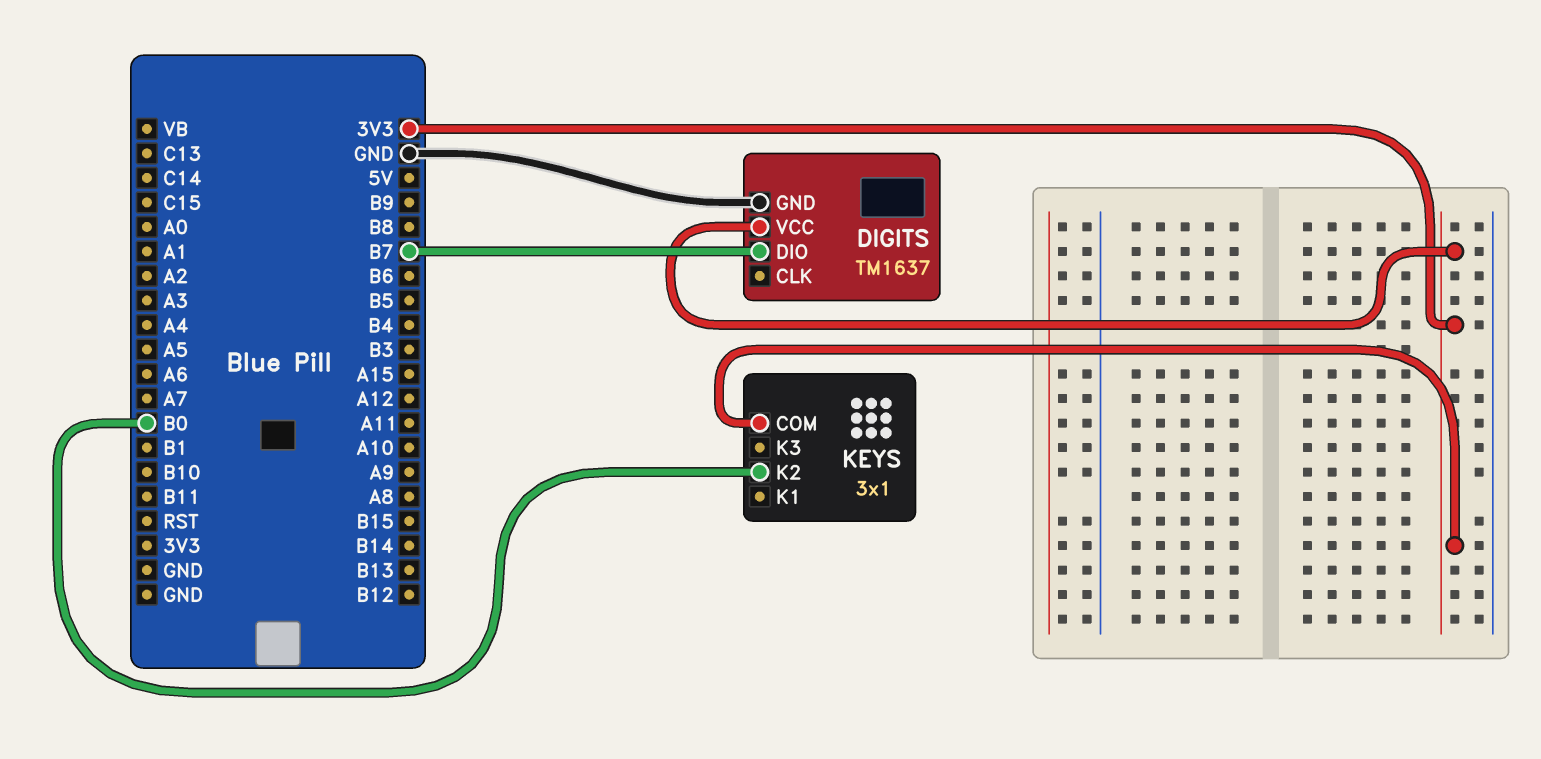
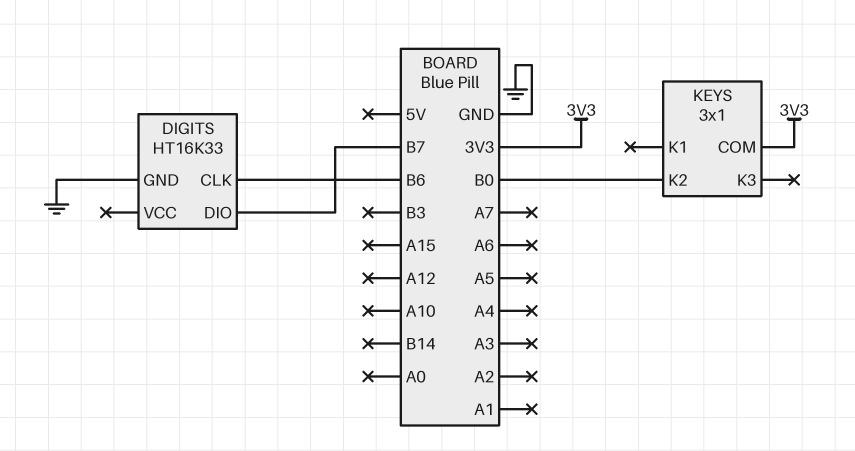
DIGITS: TM1637 -> HT16K33
DIGITS pin CLK: none -> B6
DIGITS pin VCC: 3V3 -> none

